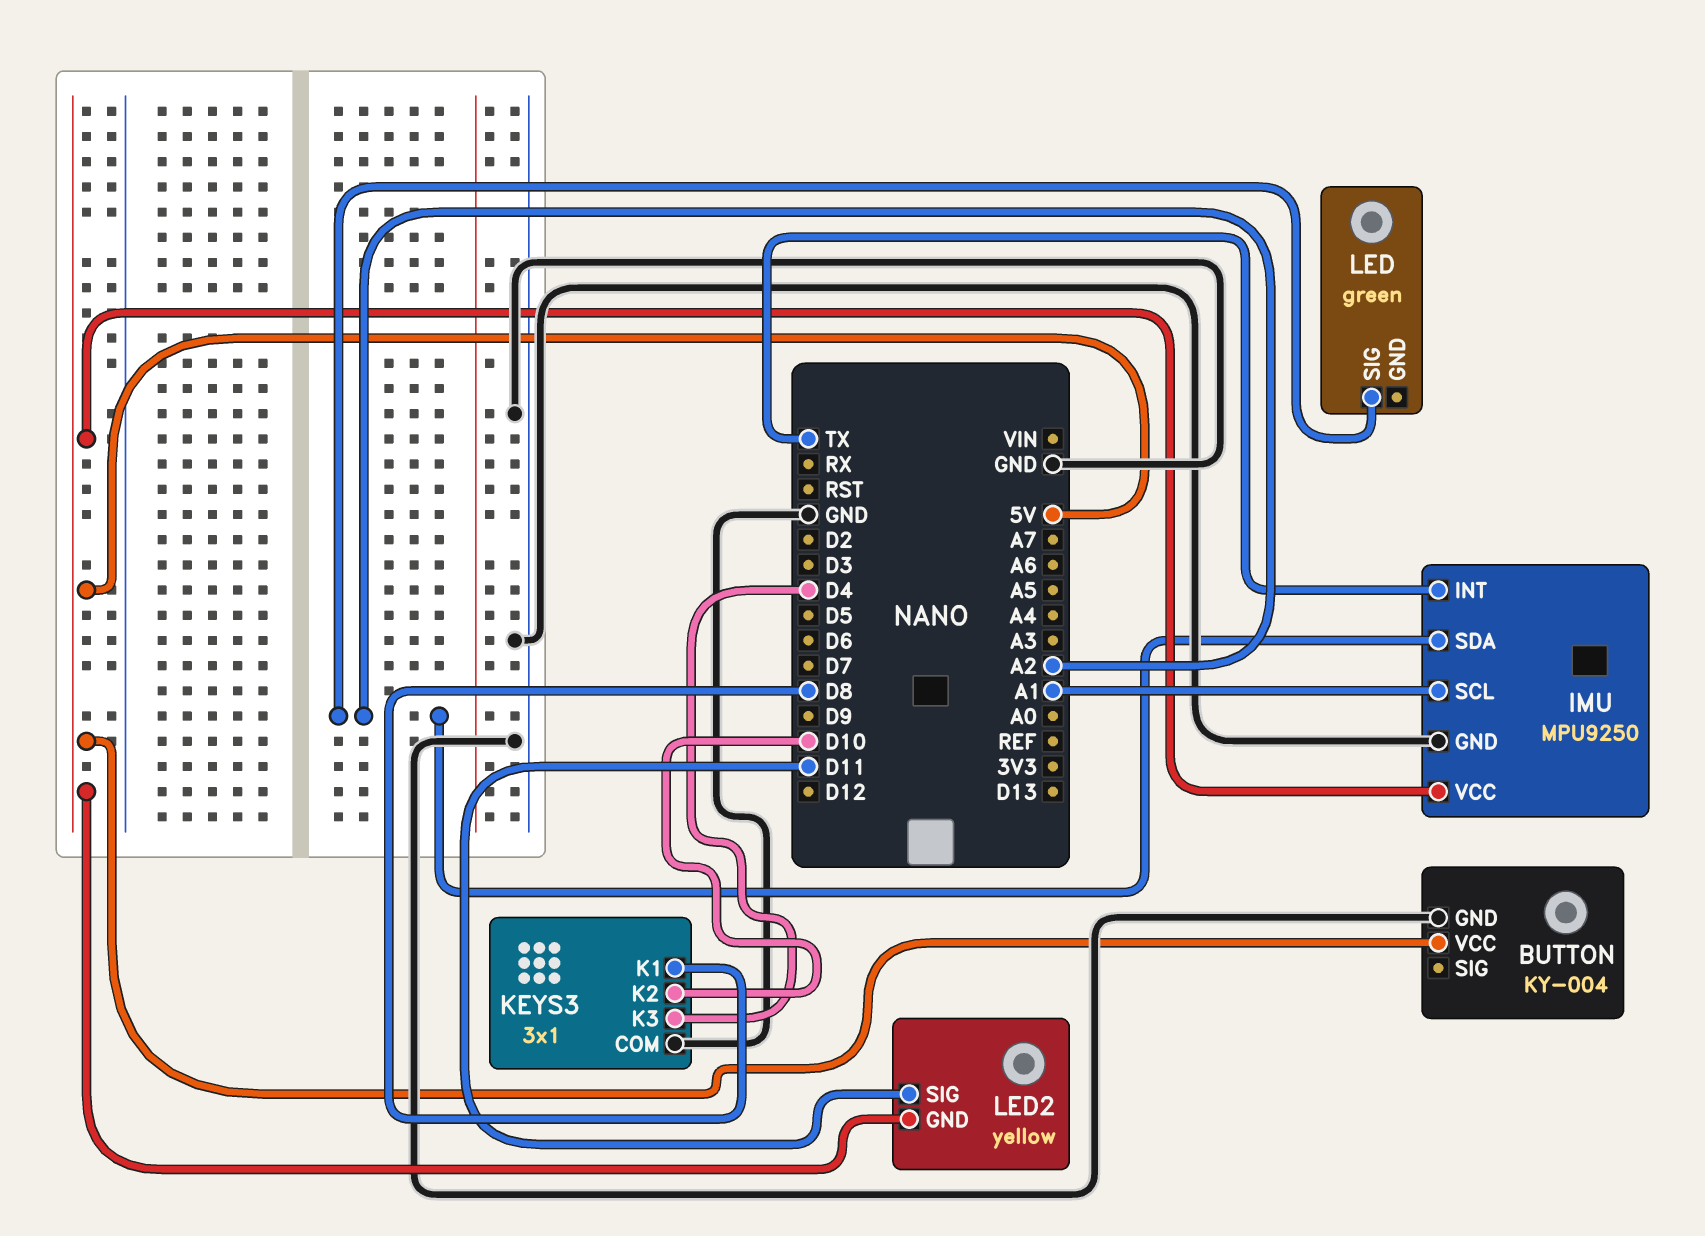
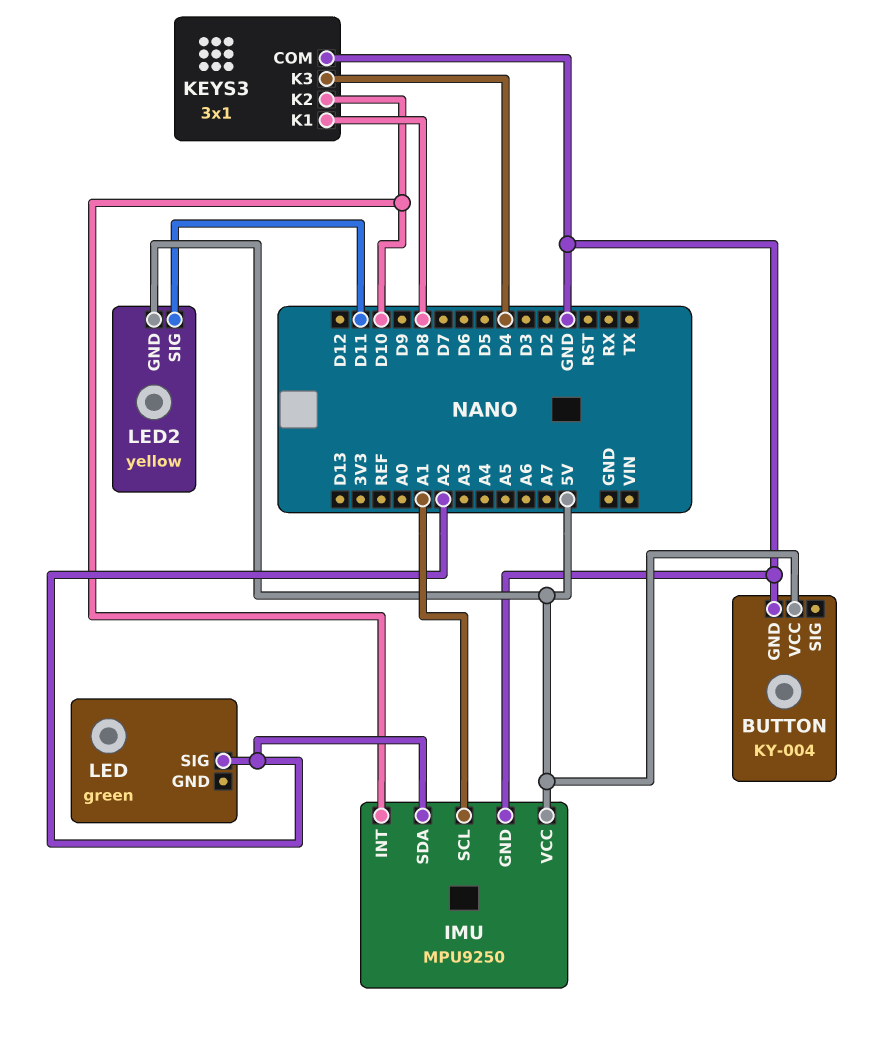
IMU pin INT: TX -> D10

